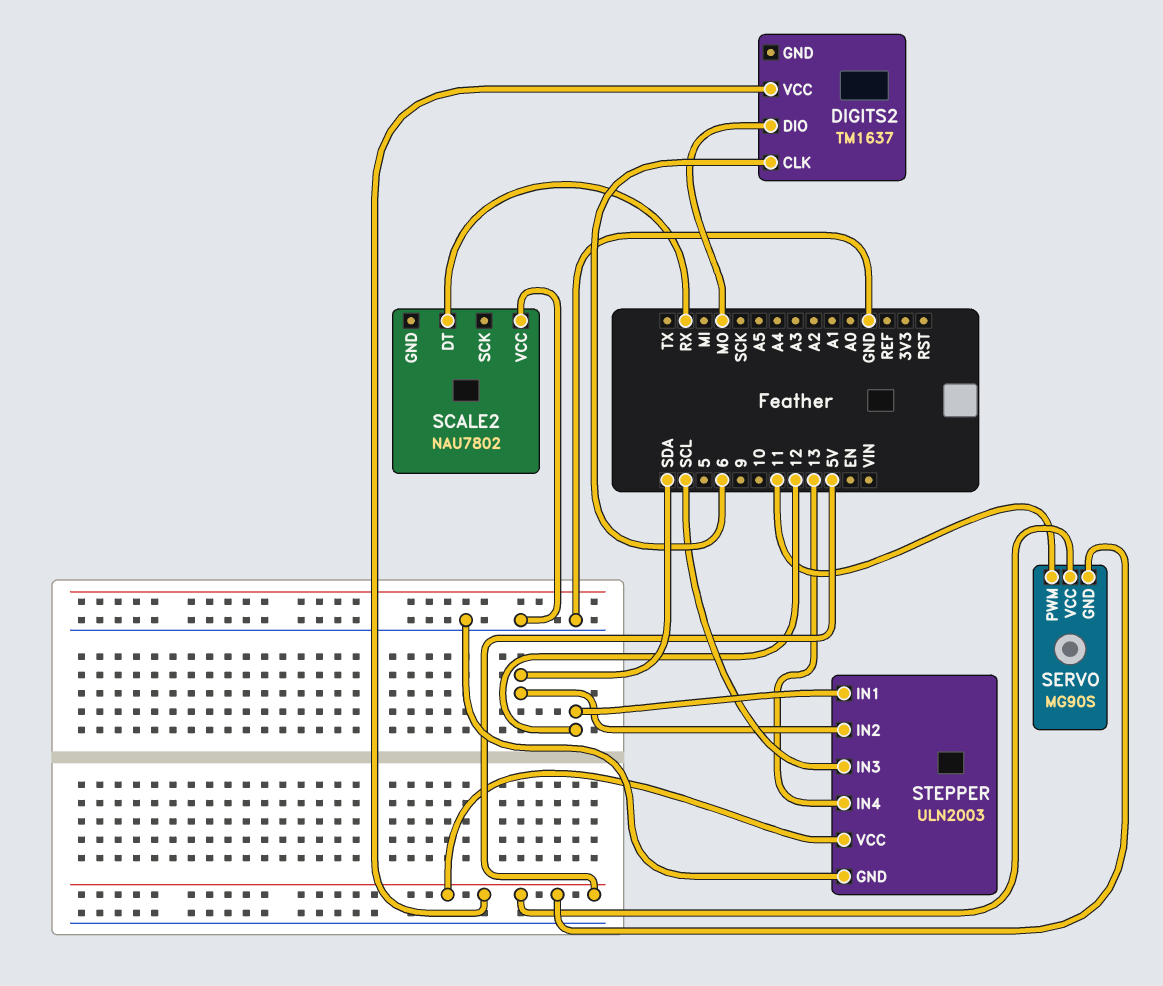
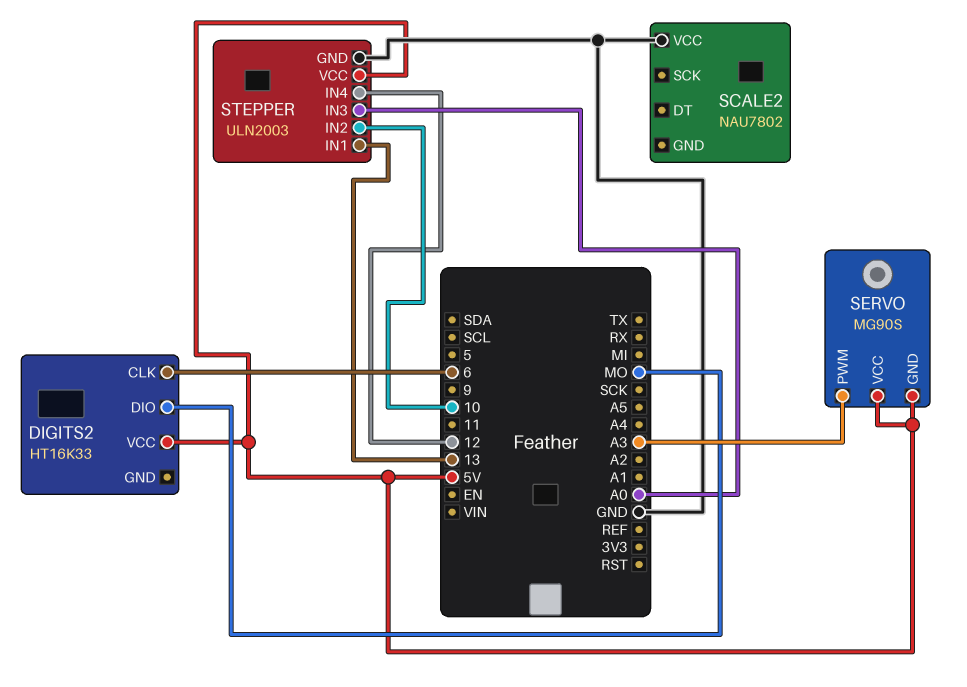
DIGITS2: TM1637 -> HT16K33
SCALE2 pin DT: RX -> none
SERVO pin PWM: 11 -> A3
STEPPER pin IN1: 12 -> 13
STEPPER pin IN2: SDA -> 10
STEPPER pin IN3: SCL -> A0
STEPPER pin IN4: 13 -> 12

